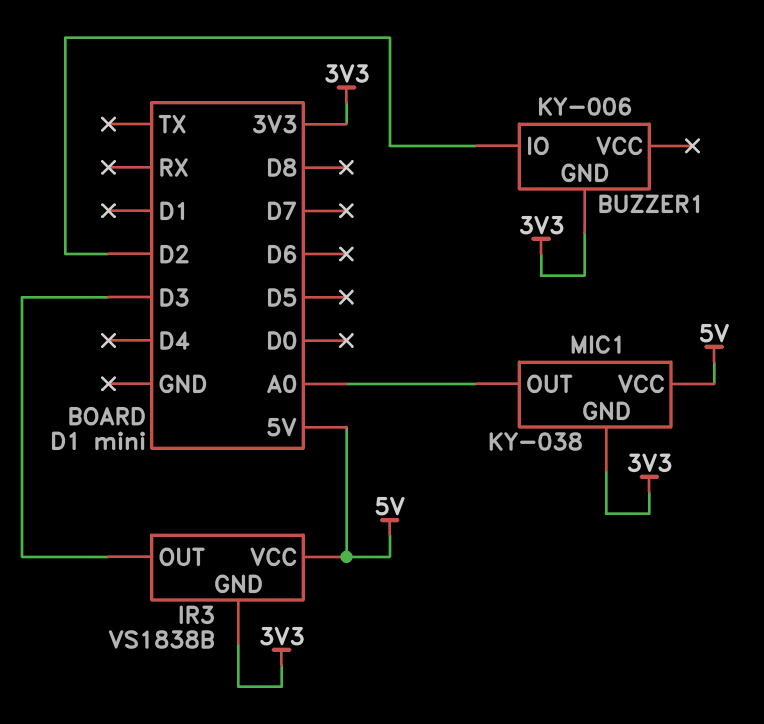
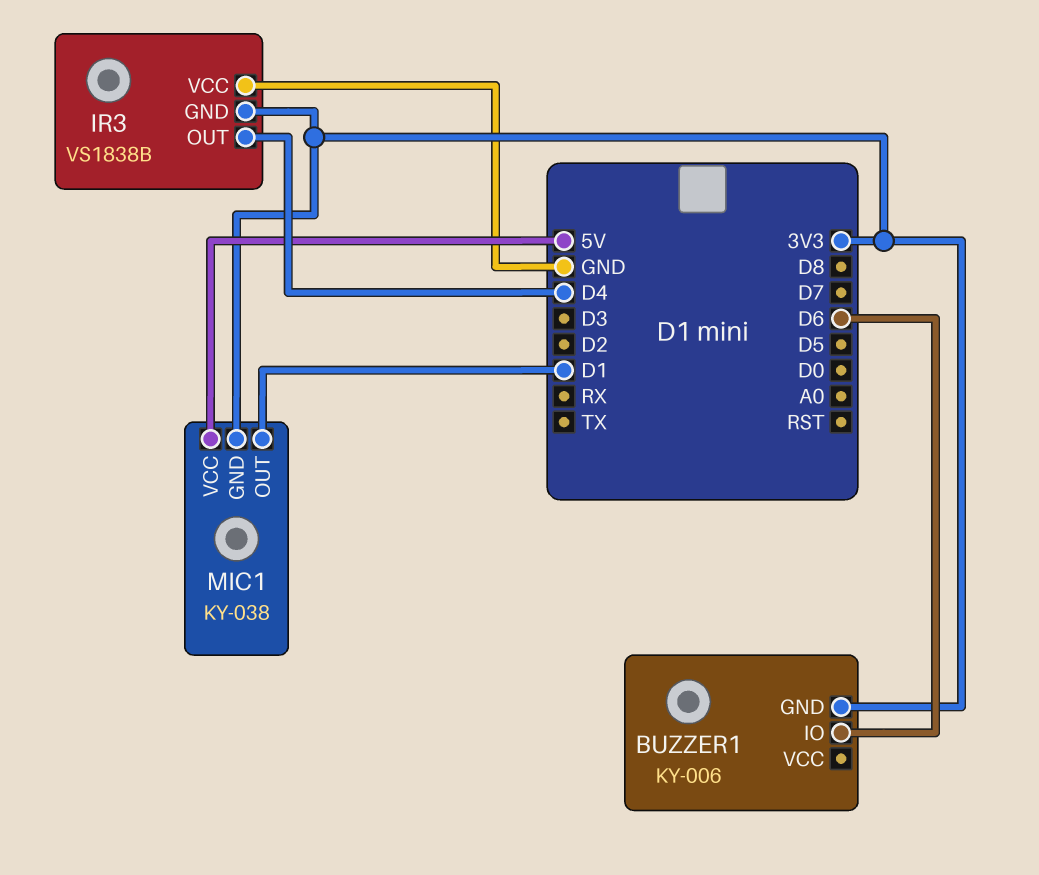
BUZZER1 pin IO: D2 -> D6
IR3 pin OUT: D3 -> D4
IR3 pin VCC: 5V -> GND
MIC1 pin OUT: A0 -> D1

